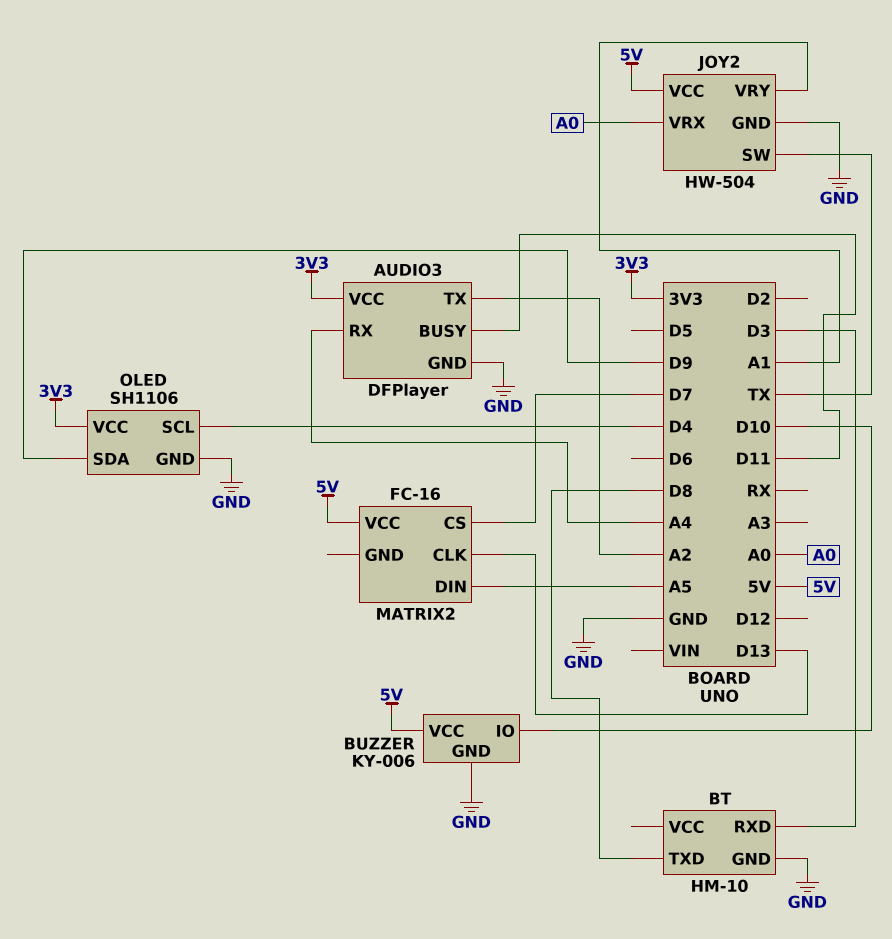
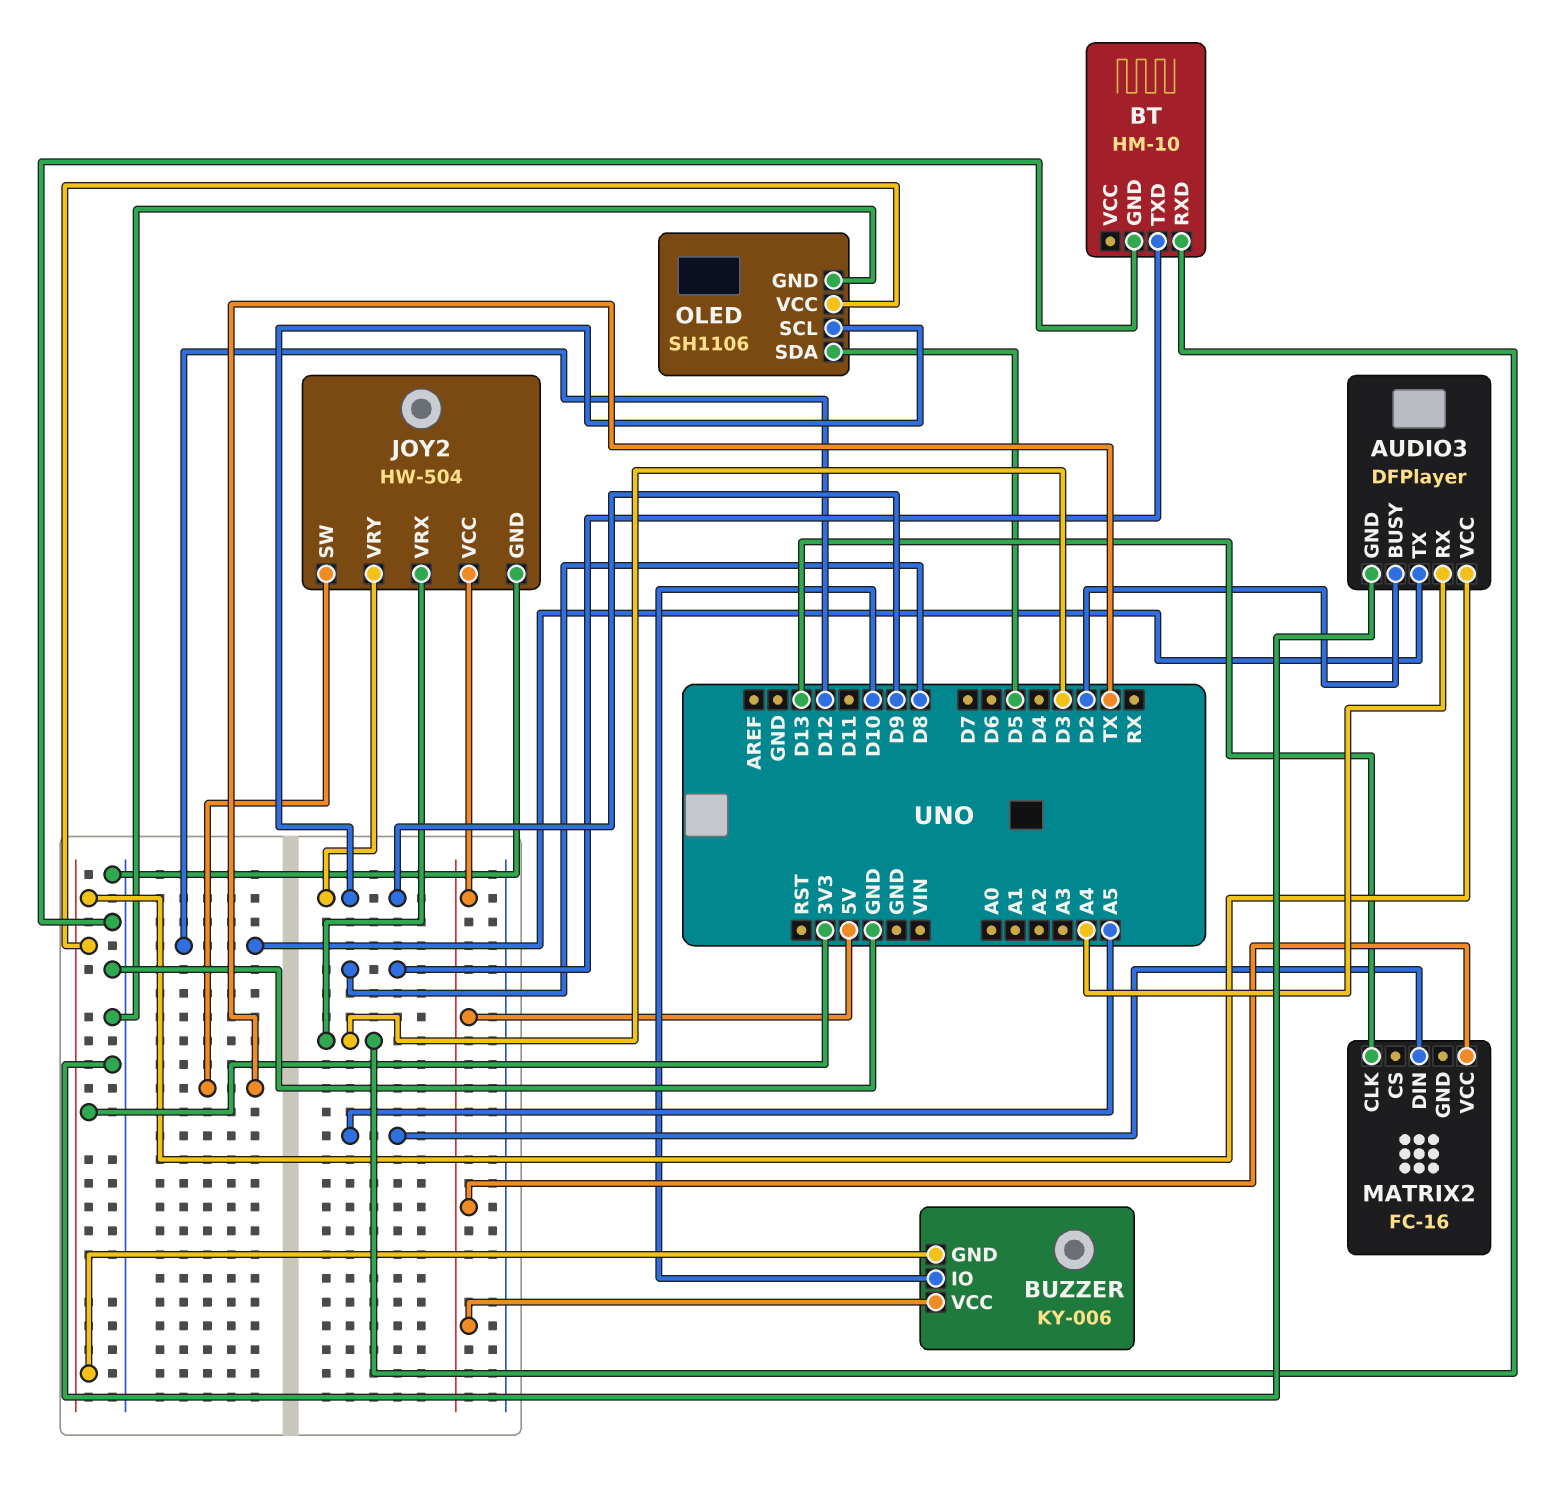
AUDIO3 pin BUSY: D11 -> D2
AUDIO3 pin TX: A2 -> D12
BUZZER pin GND: GND -> 3V3
JOY2 pin VRX: A0 -> D3
JOY2 pin VRY: A1 -> D9
MATRIX2 pin CS: D7 -> none
OLED pin SCL: D4 -> D9
OLED pin SDA: D9 -> D5

